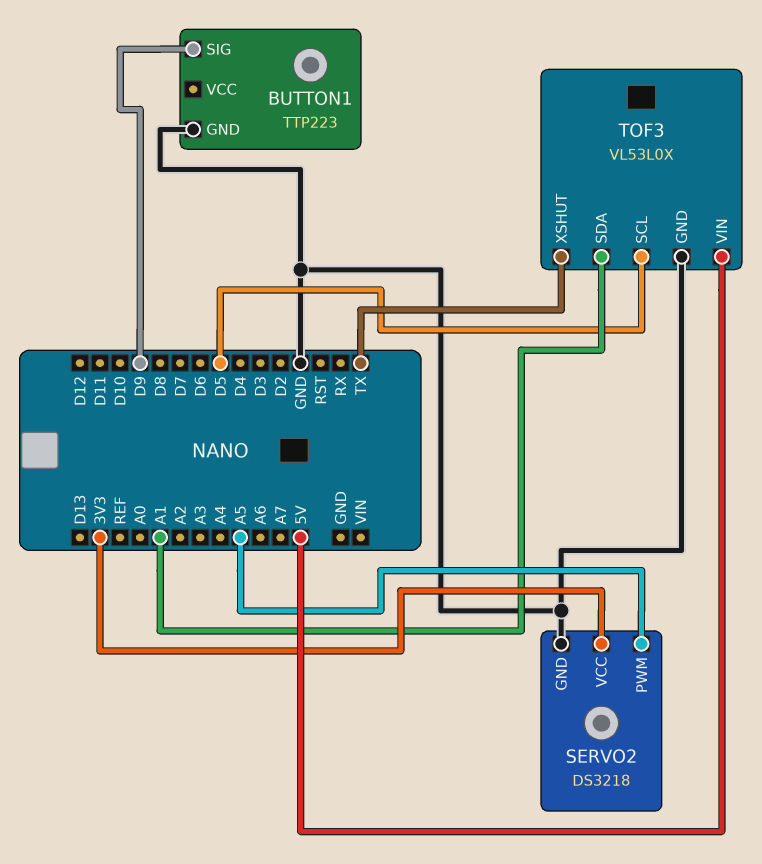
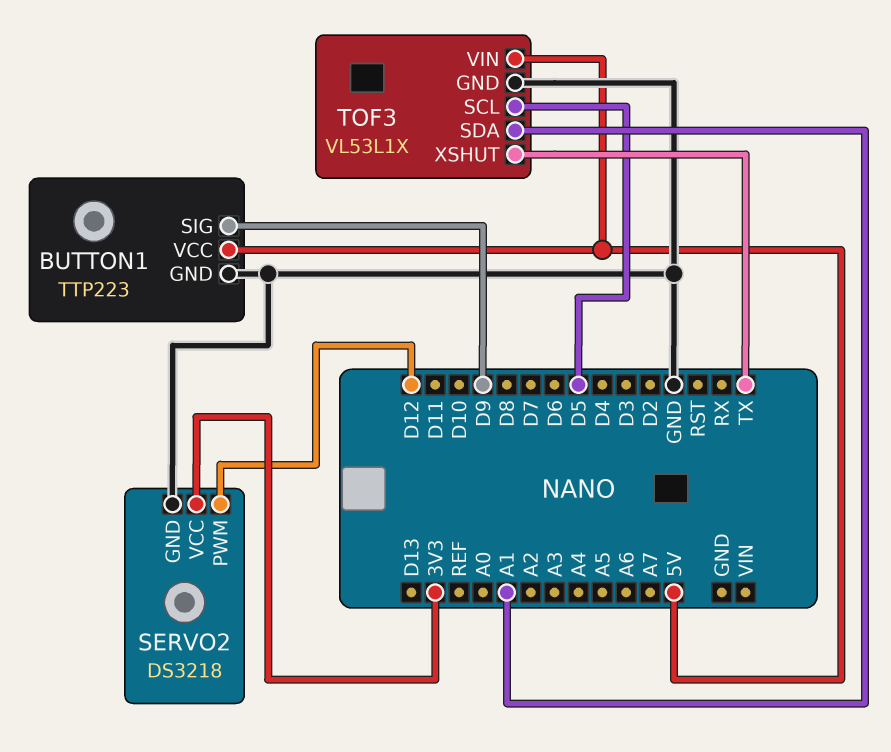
BUTTON1 pin VCC: none -> 5V
SERVO2 pin PWM: A5 -> D12
TOF3: VL53L0X -> VL53L1X

